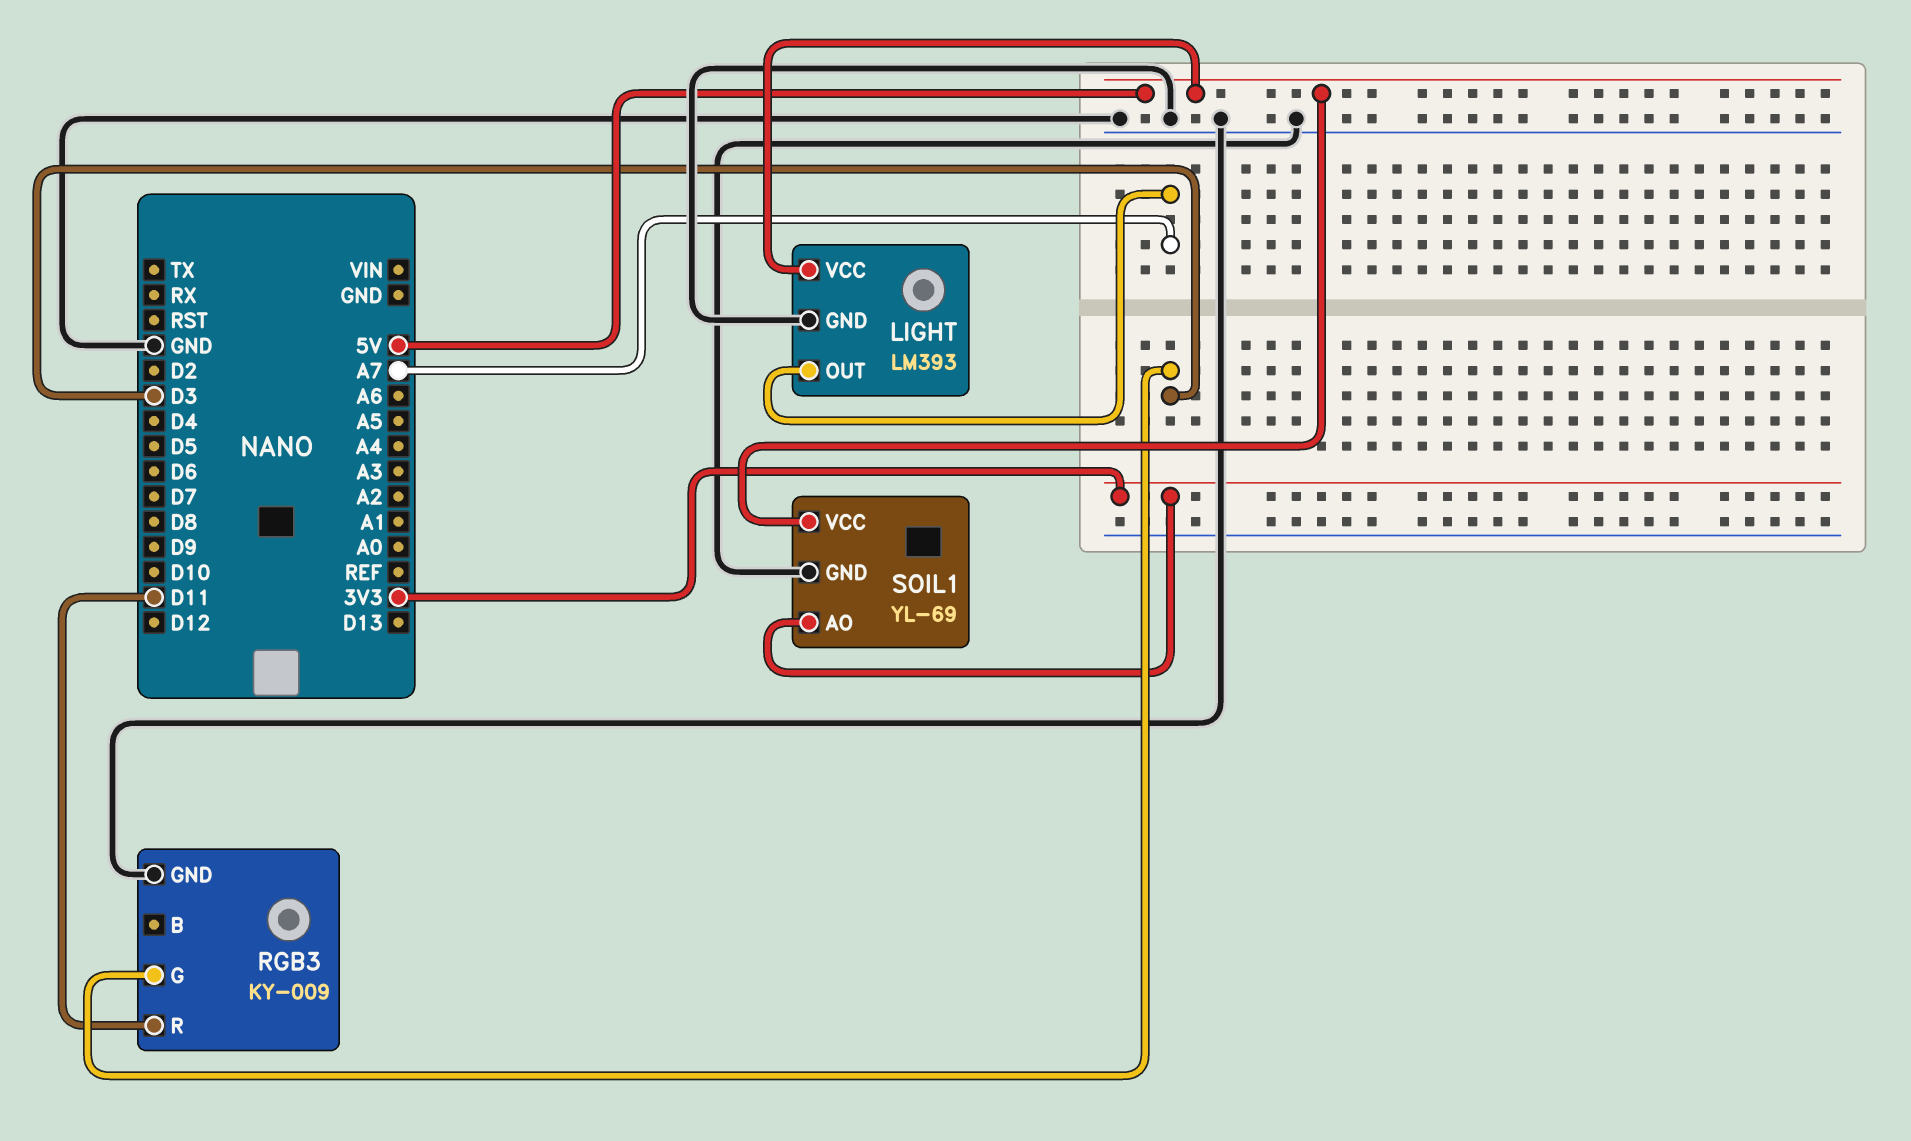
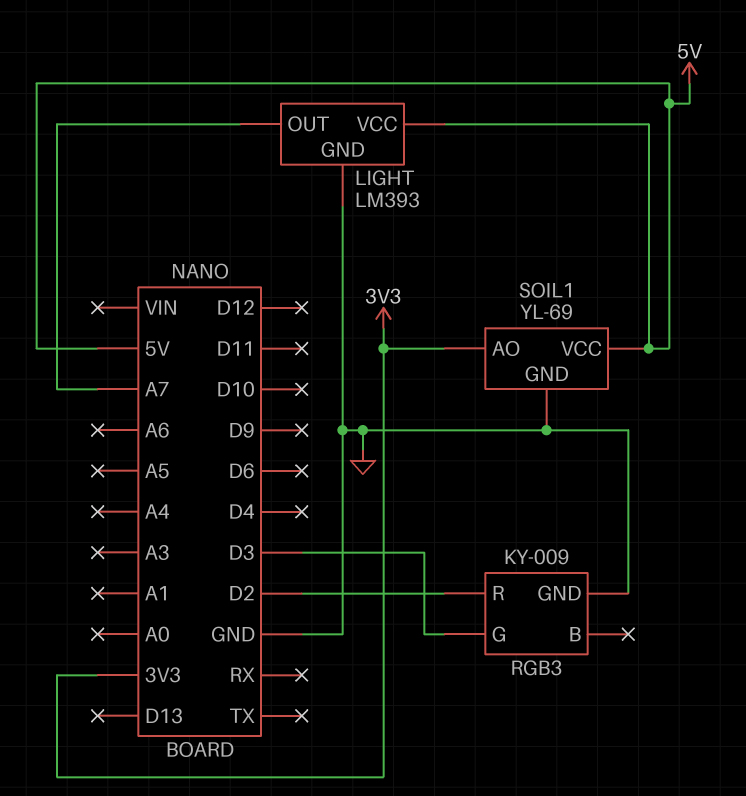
RGB3 pin R: D11 -> D2

